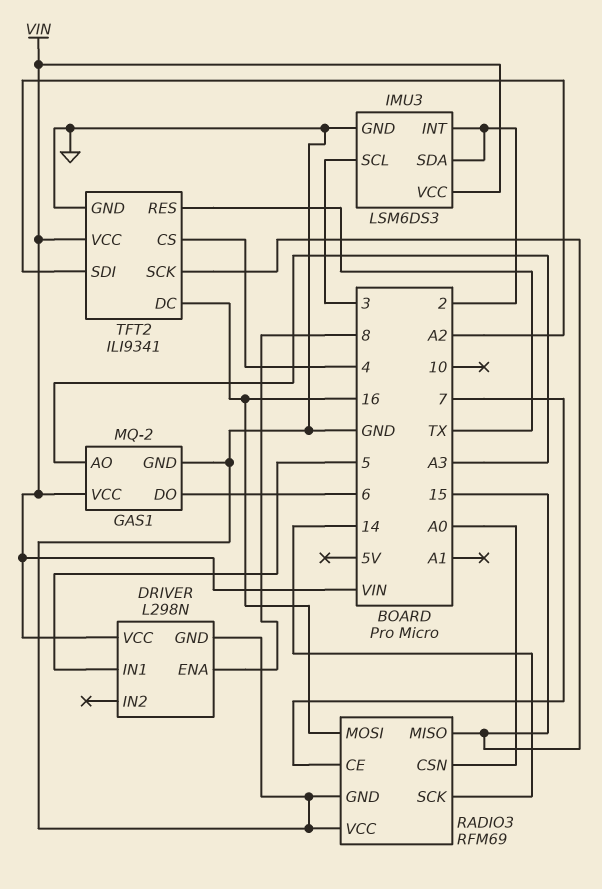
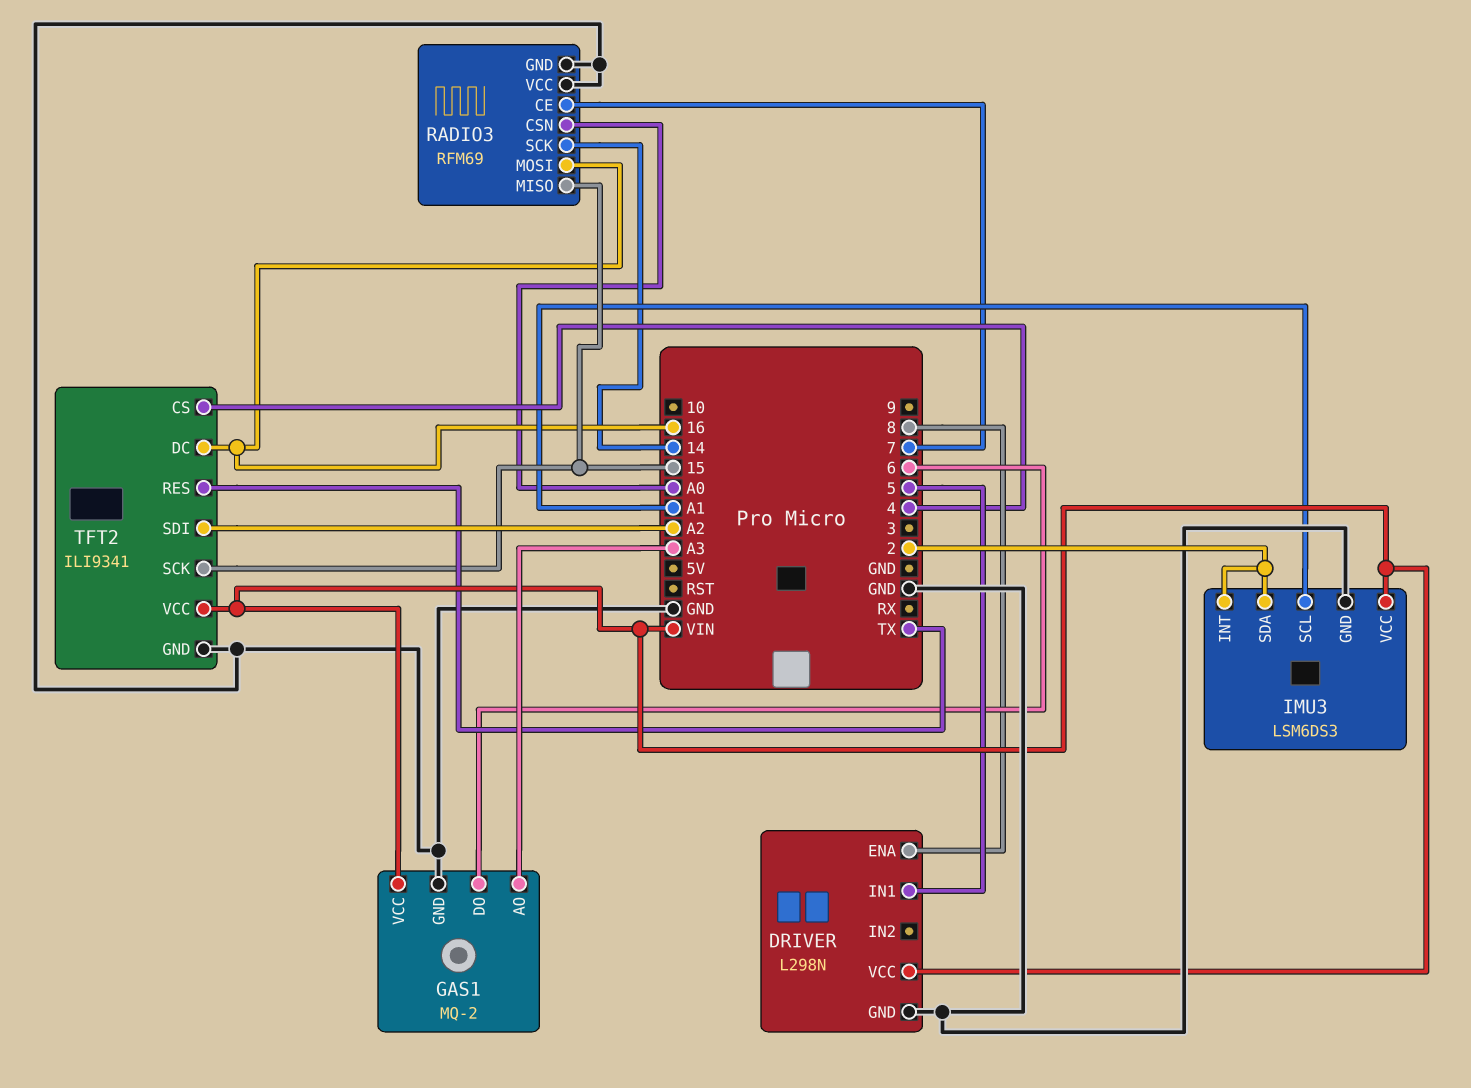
IMU3 pin SCL: 3 -> A1

